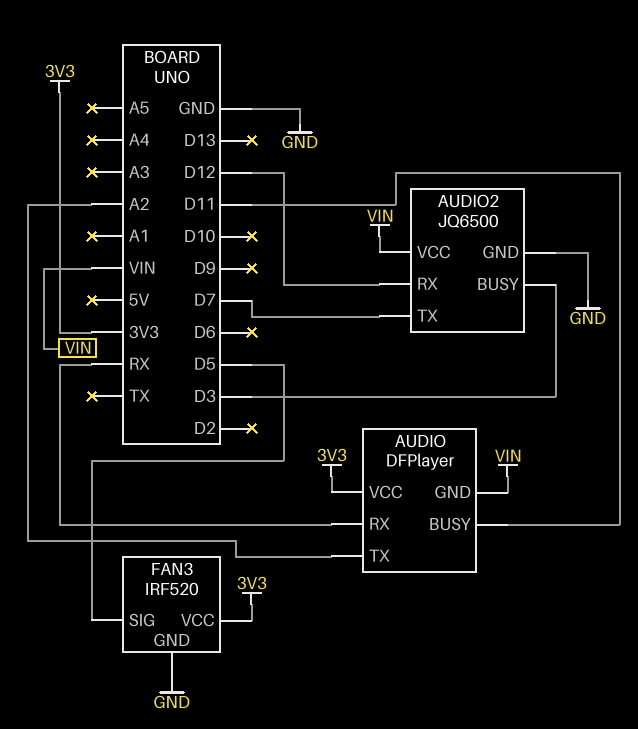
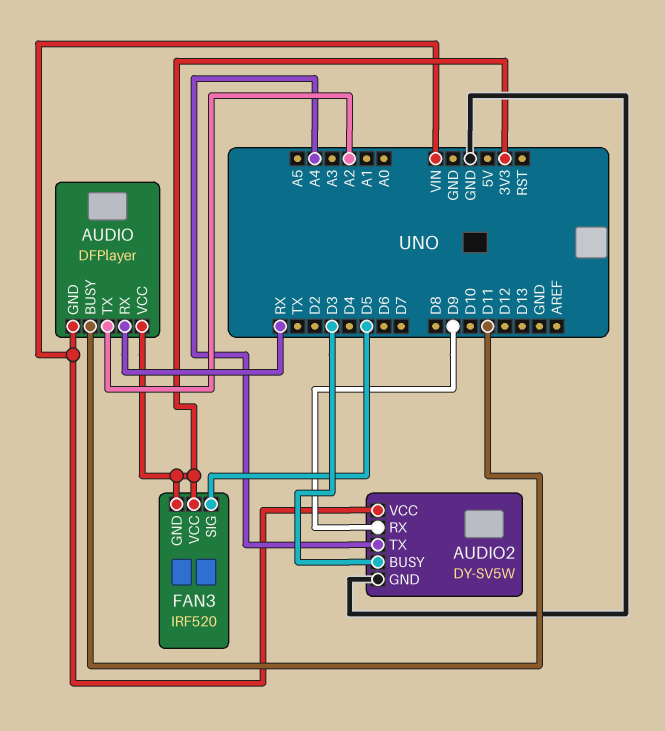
AUDIO2: JQ6500 -> DY-SV5W
AUDIO2 pin RX: D12 -> D9
AUDIO2 pin TX: D7 -> A4
FAN3 pin GND: GND -> 3V3

